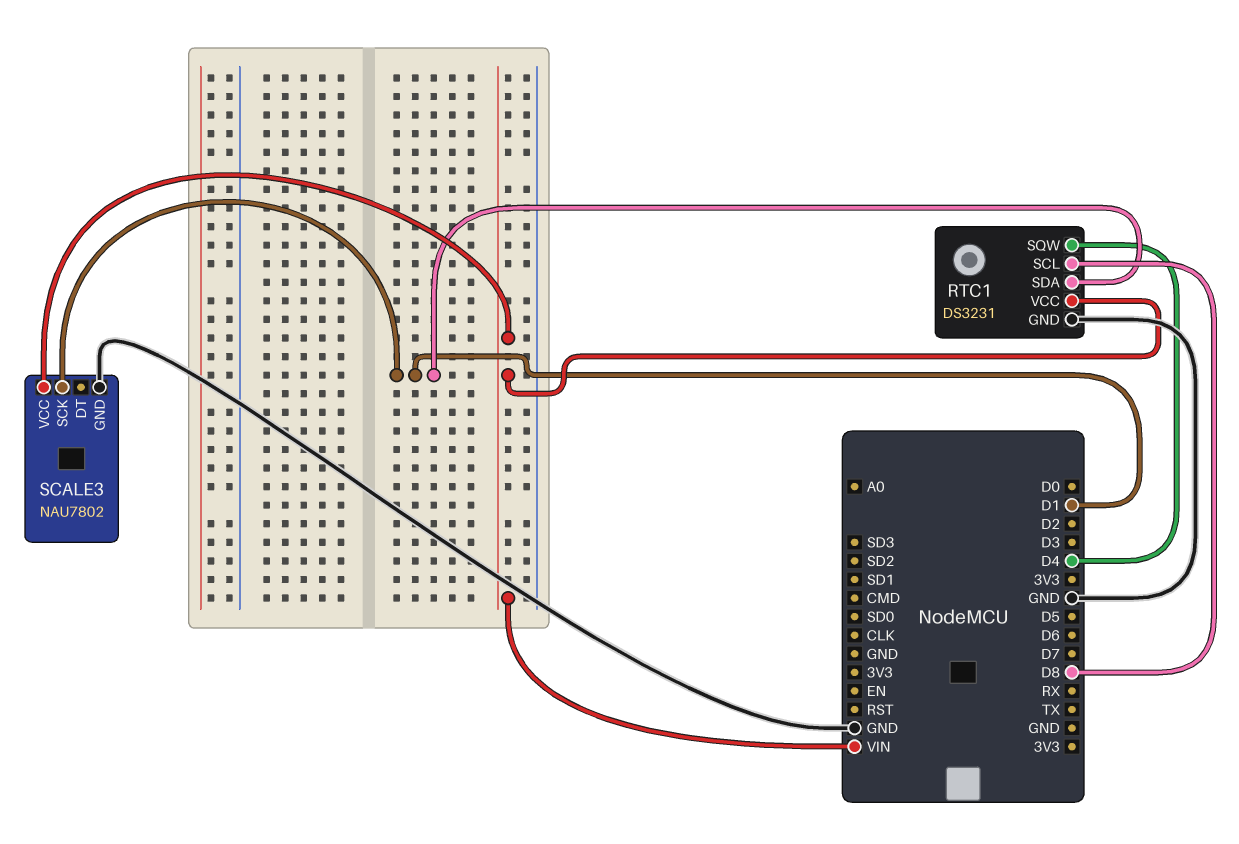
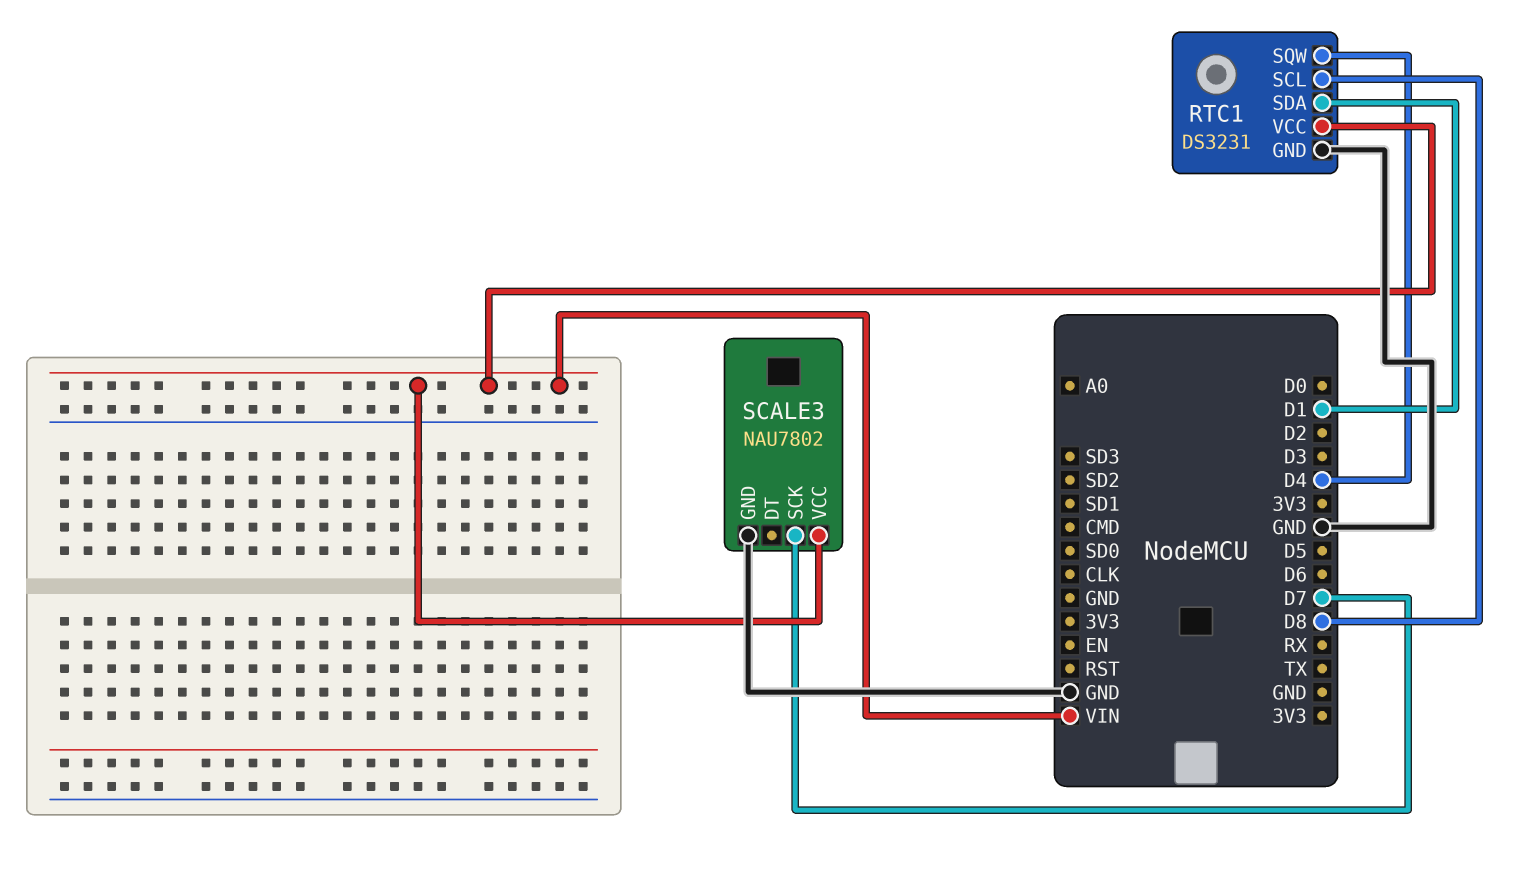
SCALE3 pin SCK: D1 -> D7

